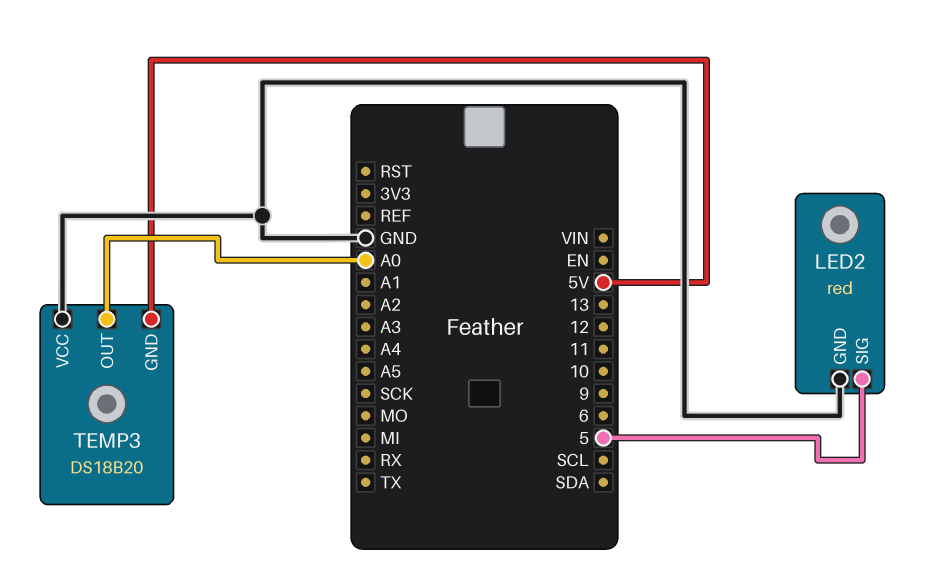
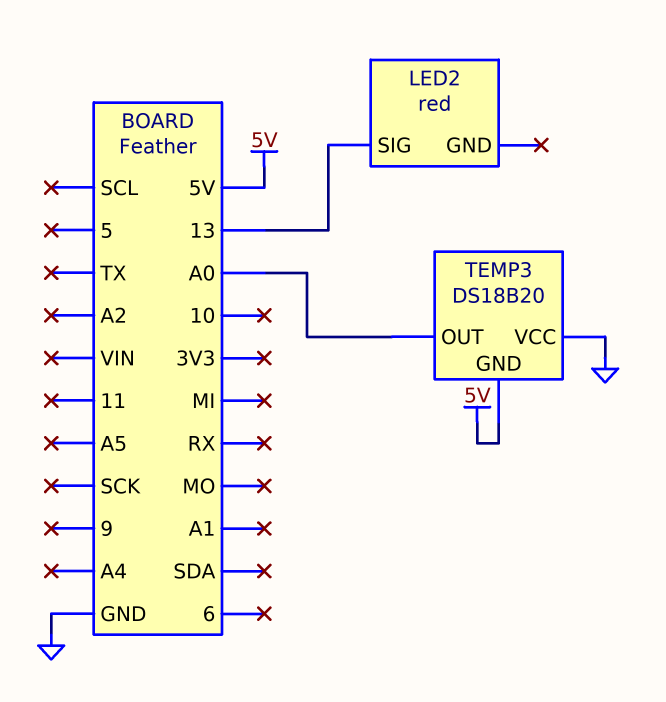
LED2 pin GND: GND -> none
LED2 pin SIG: 5 -> 13

